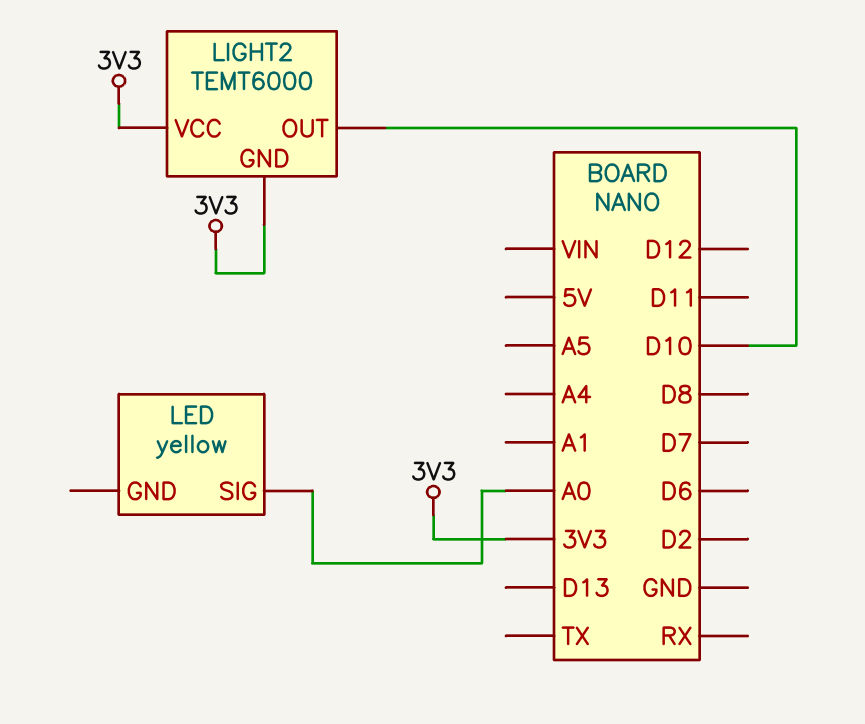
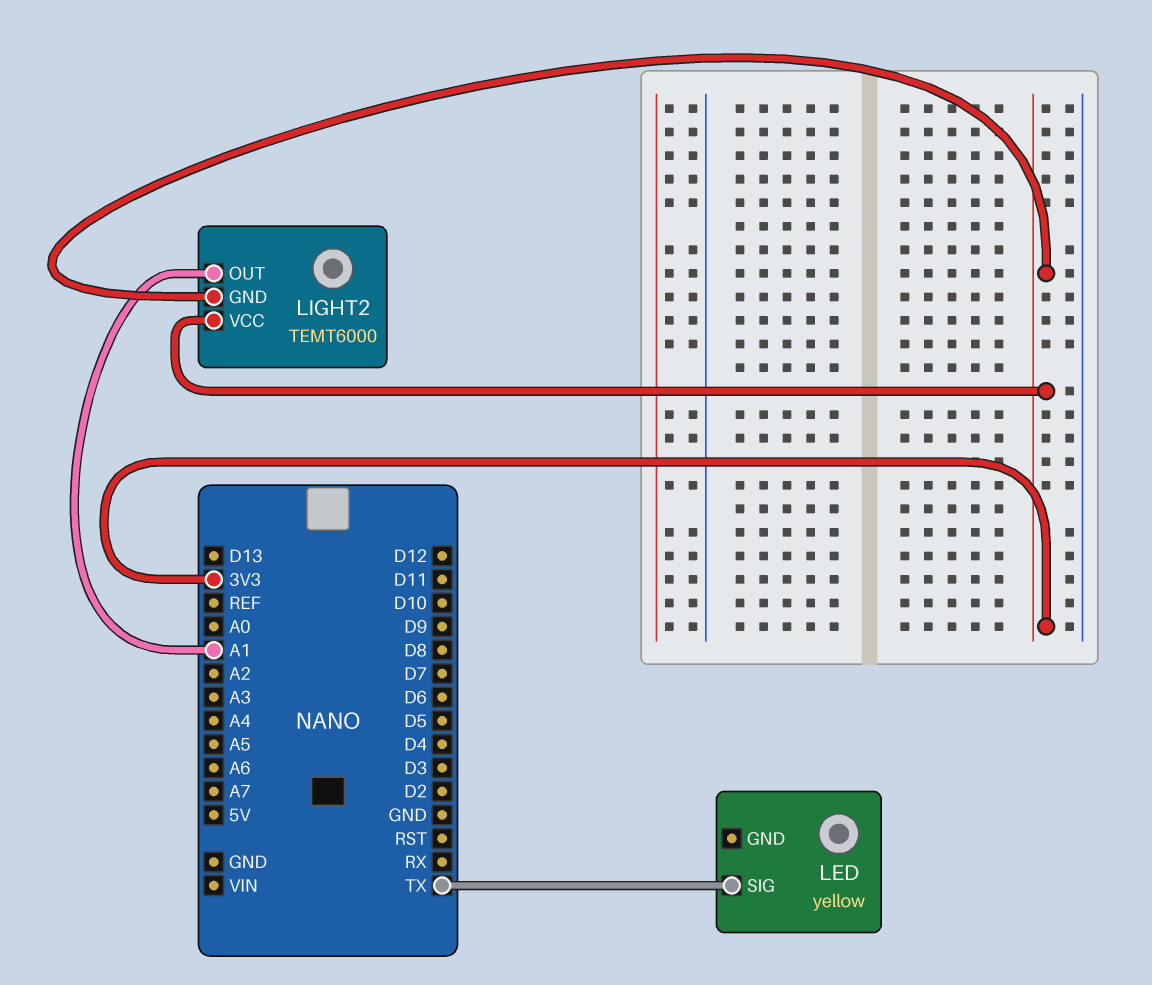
LED pin SIG: A0 -> TX
LIGHT2 pin OUT: D10 -> A1

